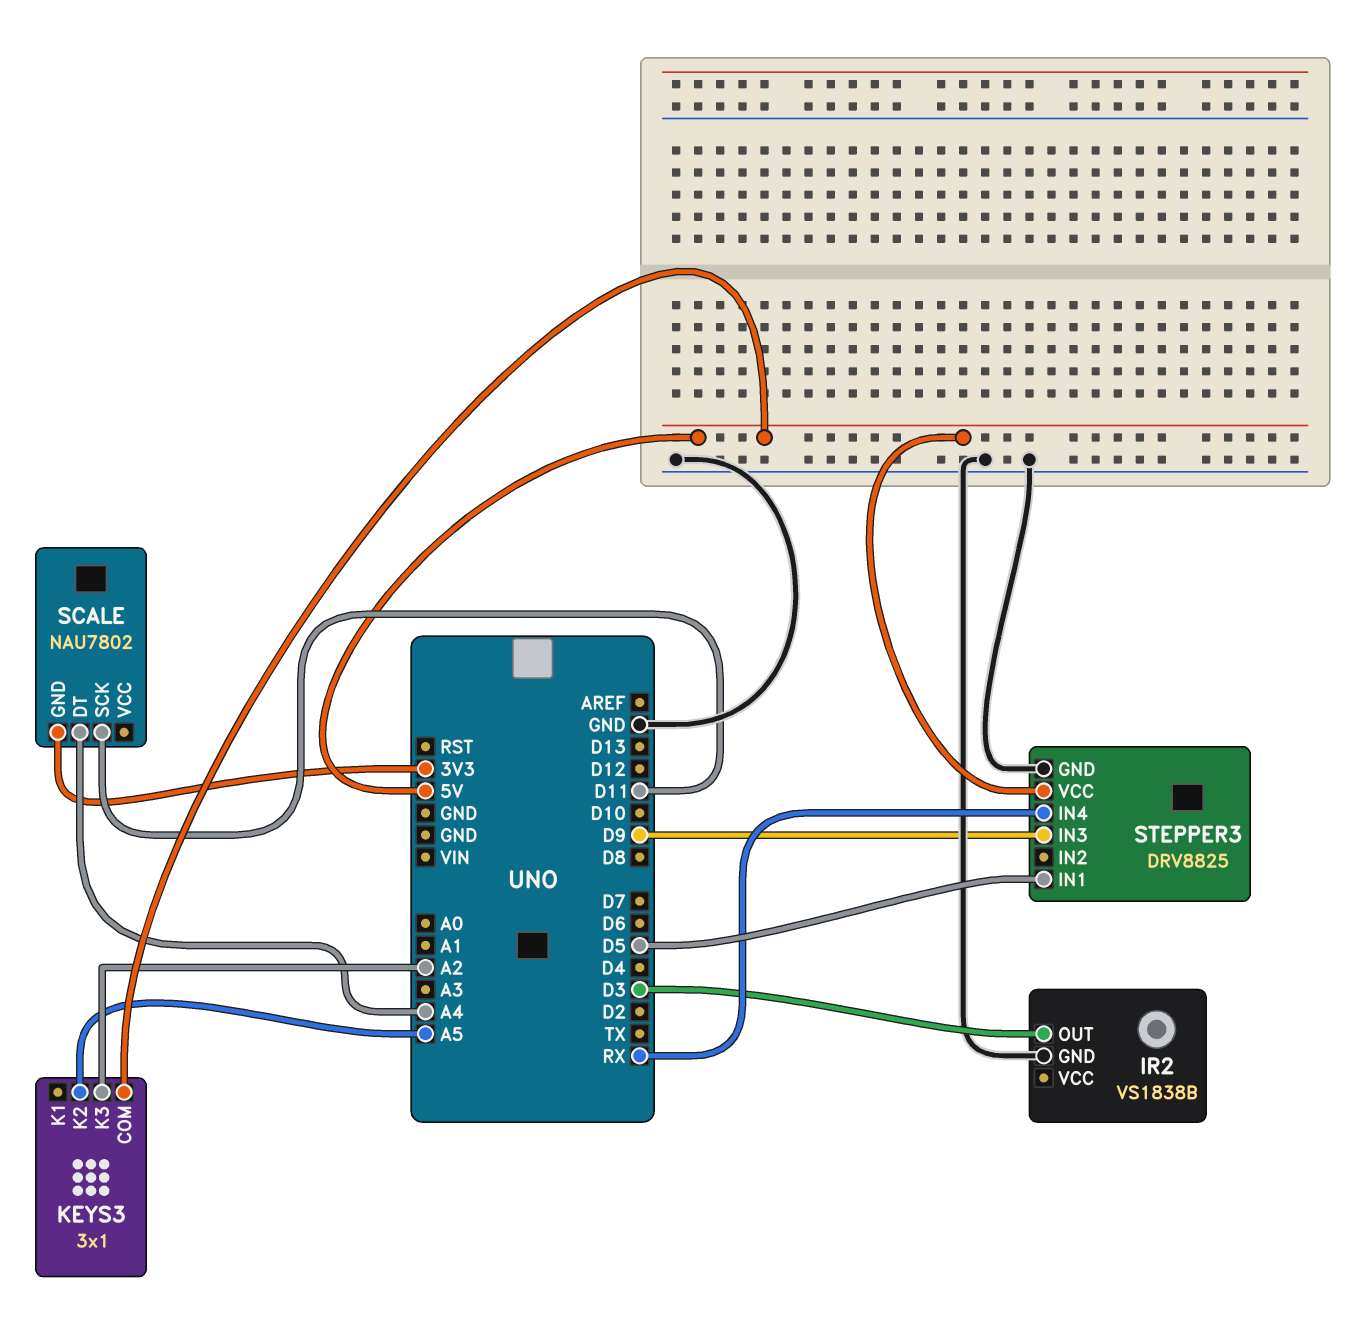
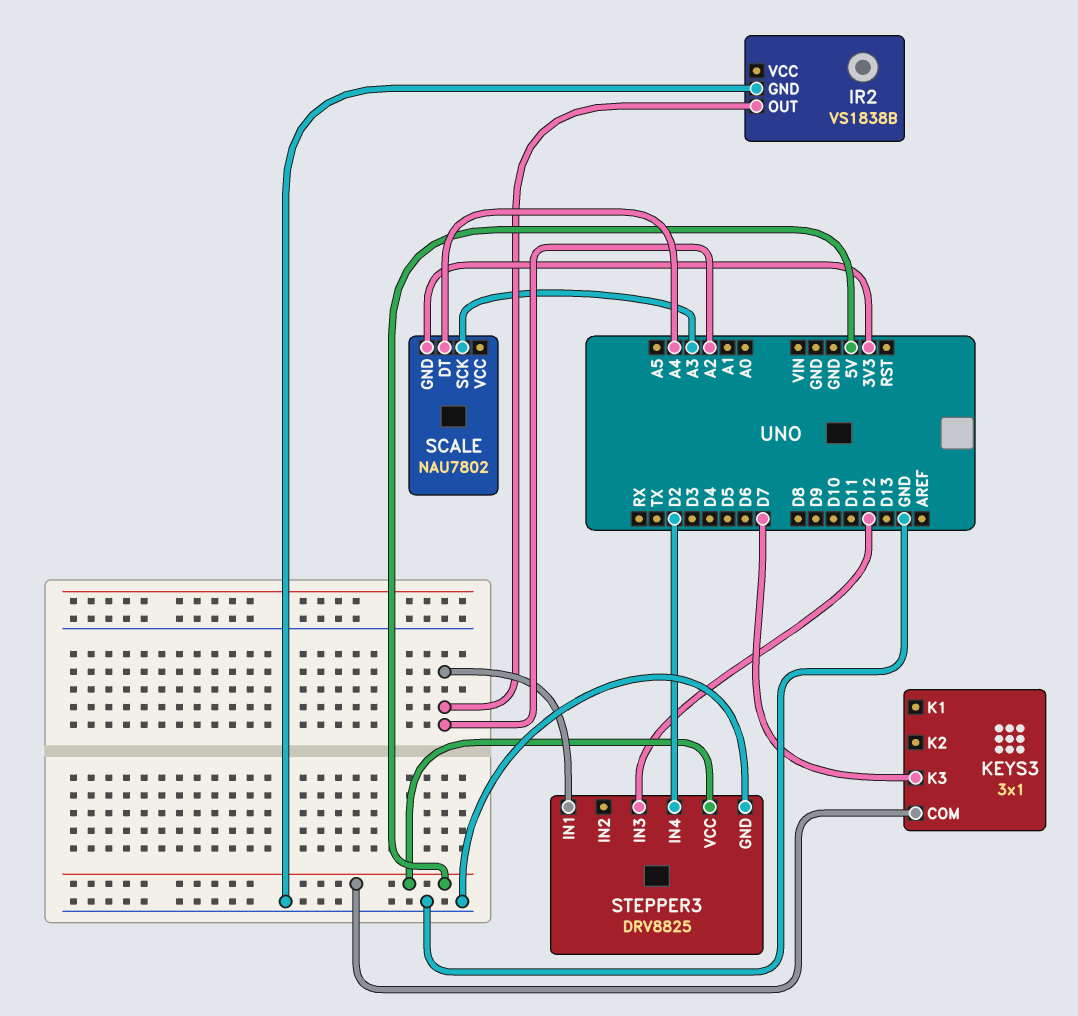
IR2 pin OUT: D3 -> A2
KEYS3 pin K2: A5 -> none
KEYS3 pin K3: A2 -> D7
SCALE pin SCK: D11 -> A3
STEPPER3 pin IN1: D5 -> A2
STEPPER3 pin IN3: D9 -> D12
STEPPER3 pin IN4: RX -> D2

